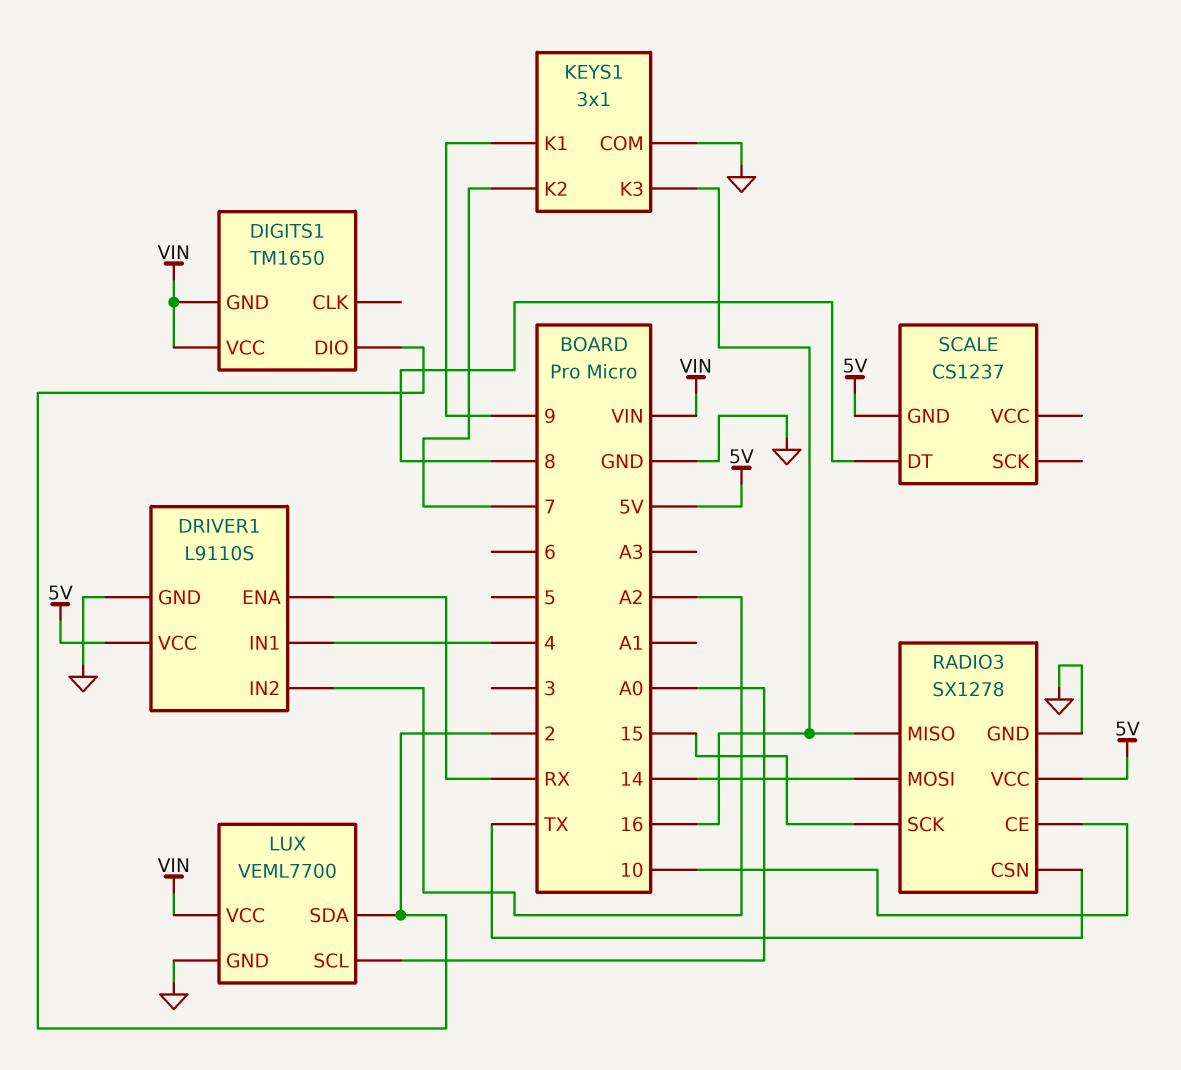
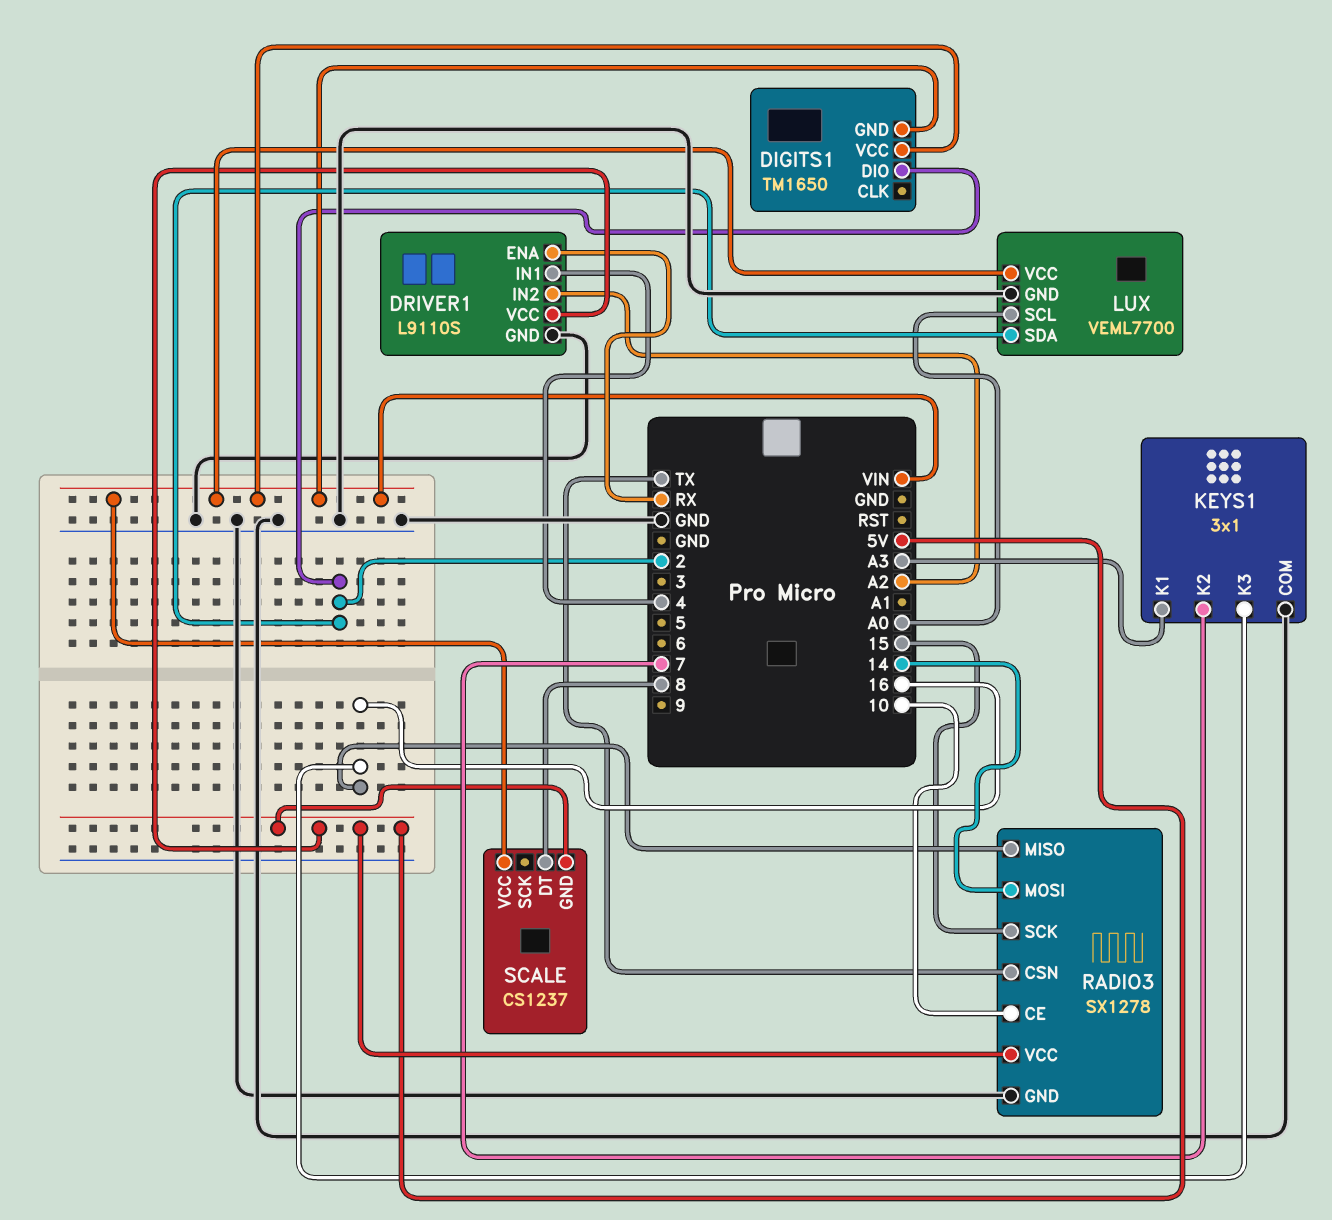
KEYS1 pin K1: 9 -> A3
SCALE pin VCC: none -> VIN

